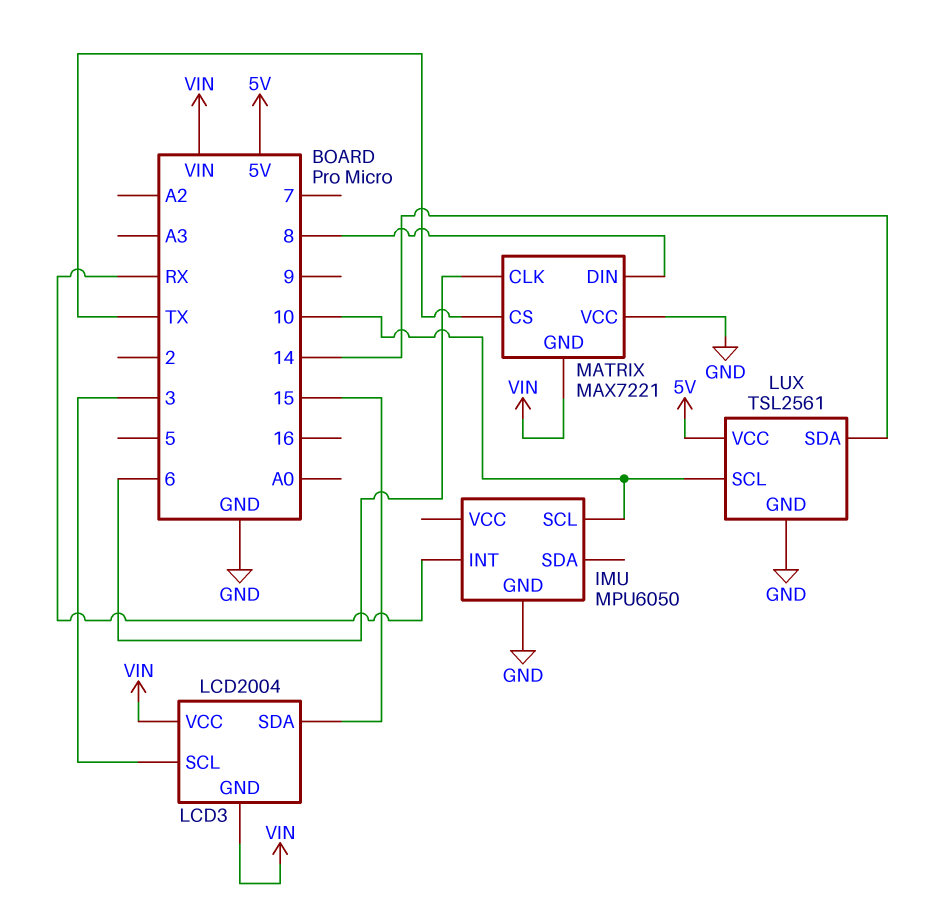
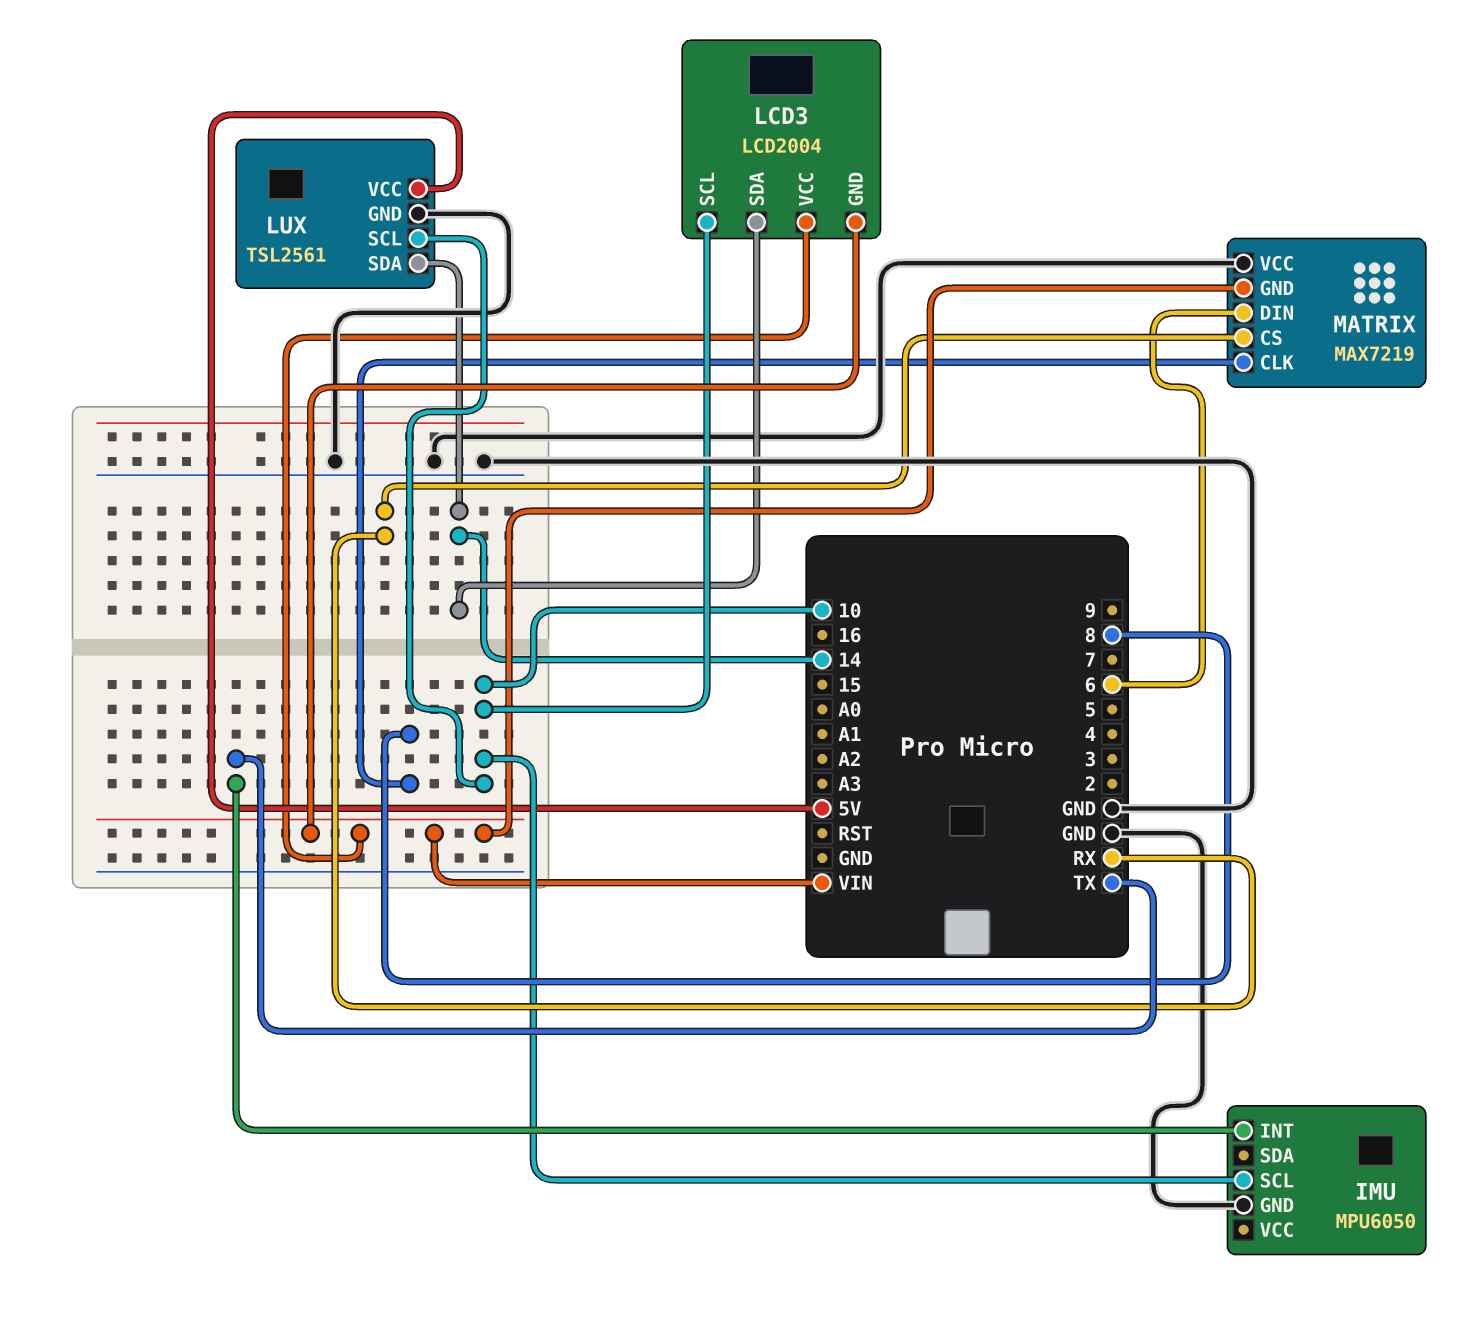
IMU pin INT: RX -> TX
LCD3 pin SCL: 3 -> 10
LCD3 pin SDA: 15 -> 14
MATRIX: MAX7221 -> MAX7219
MATRIX pin CLK: 6 -> 8
MATRIX pin CS: TX -> RX
MATRIX pin DIN: 8 -> 6

